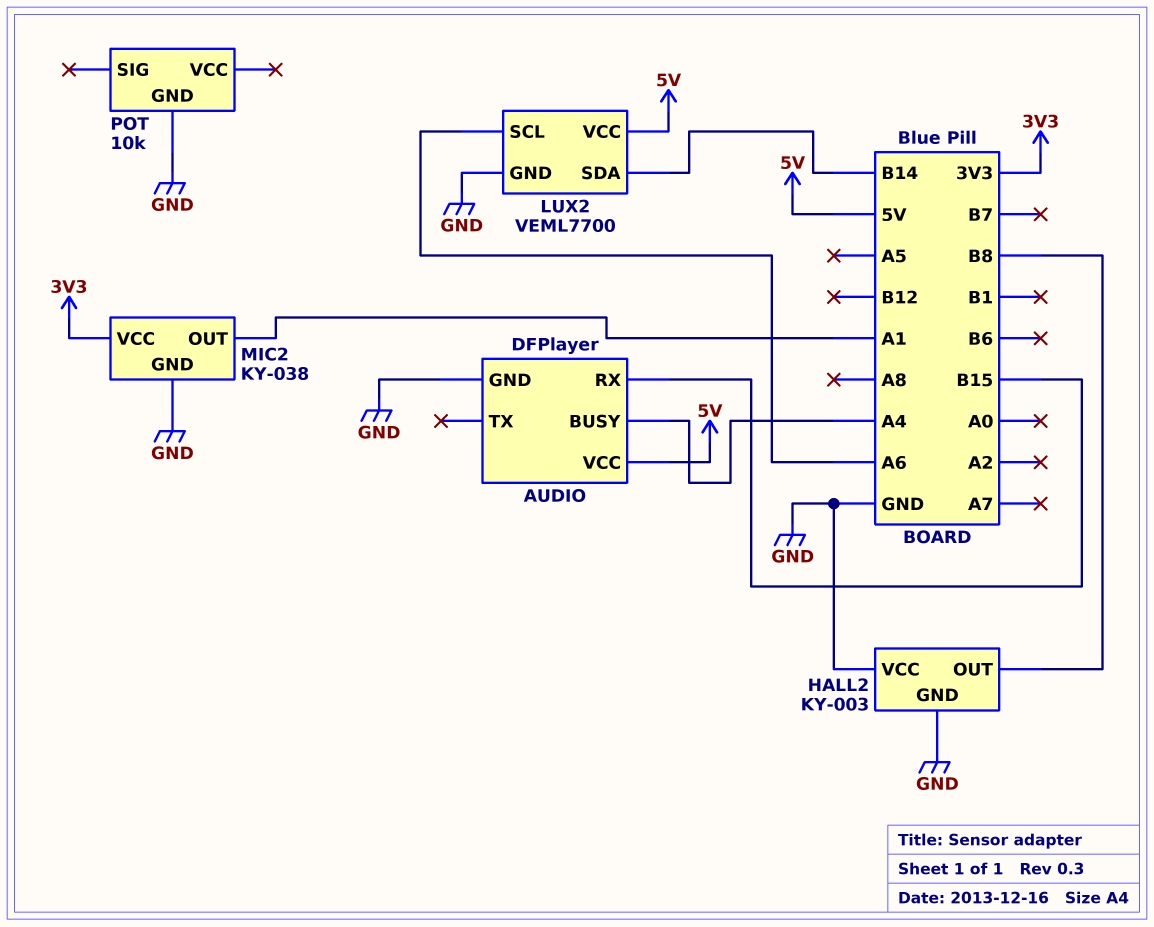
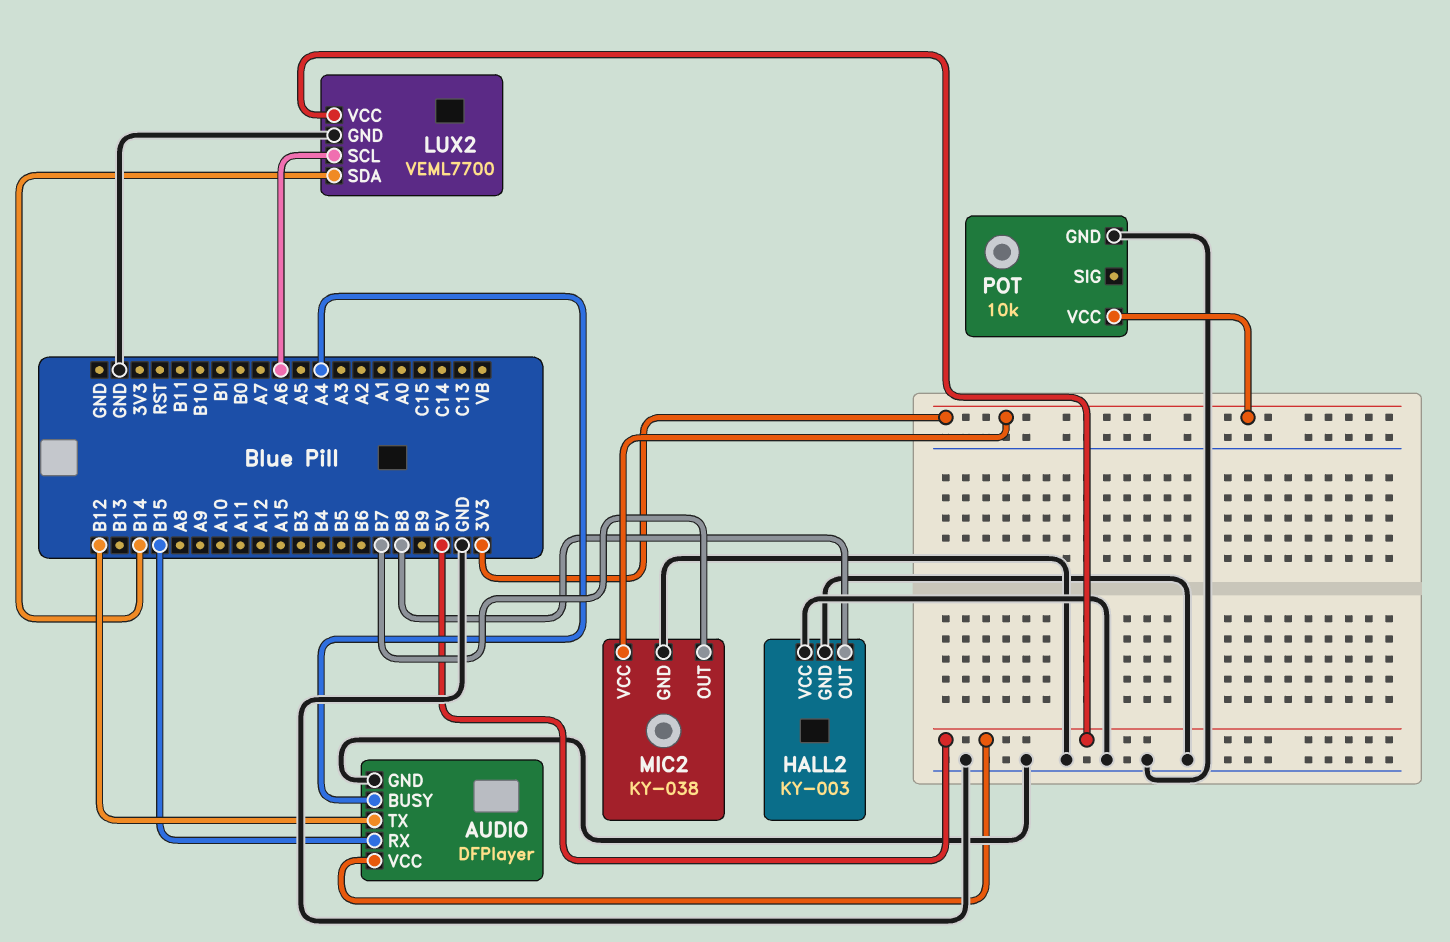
AUDIO pin TX: none -> B12
MIC2 pin OUT: A1 -> B7
POT pin VCC: none -> 3V3

